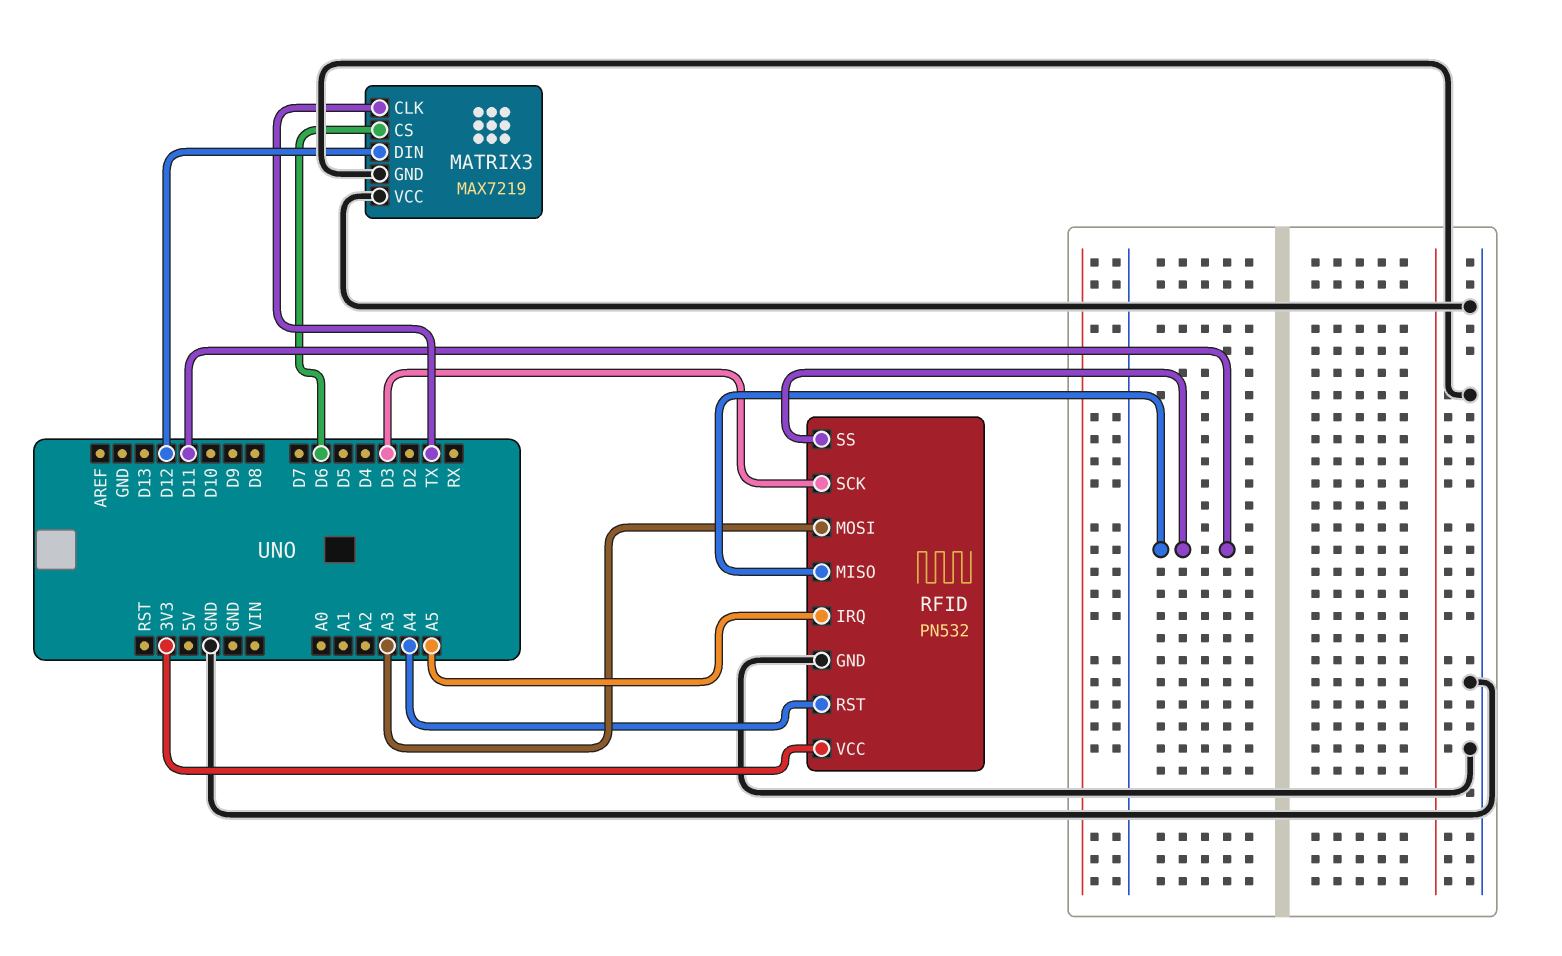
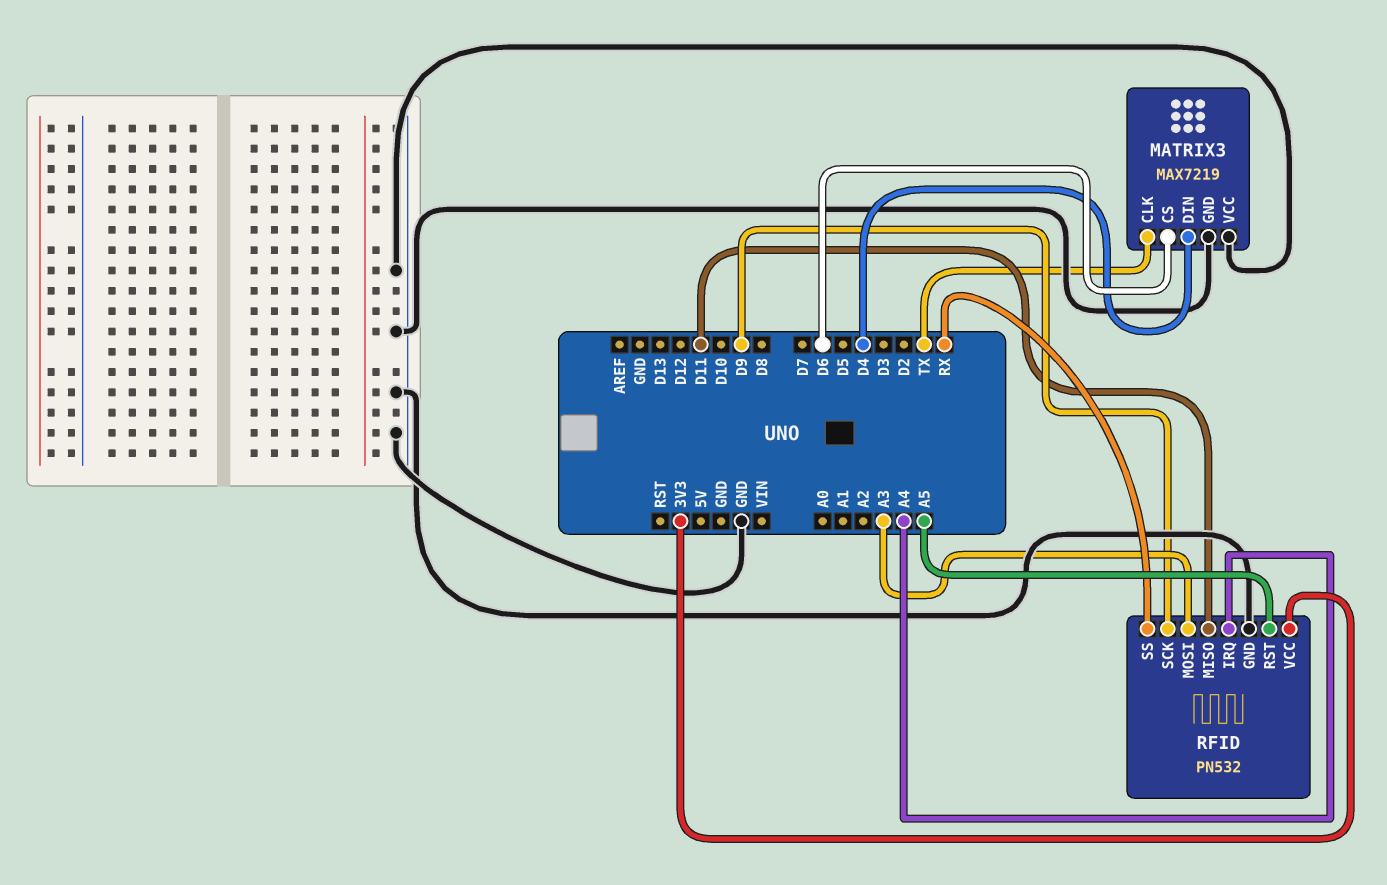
MATRIX3 pin DIN: D12 -> D4
RFID pin IRQ: A5 -> A4
RFID pin RST: A4 -> A5
RFID pin SCK: D3 -> D9
RFID pin SS: D11 -> RX

